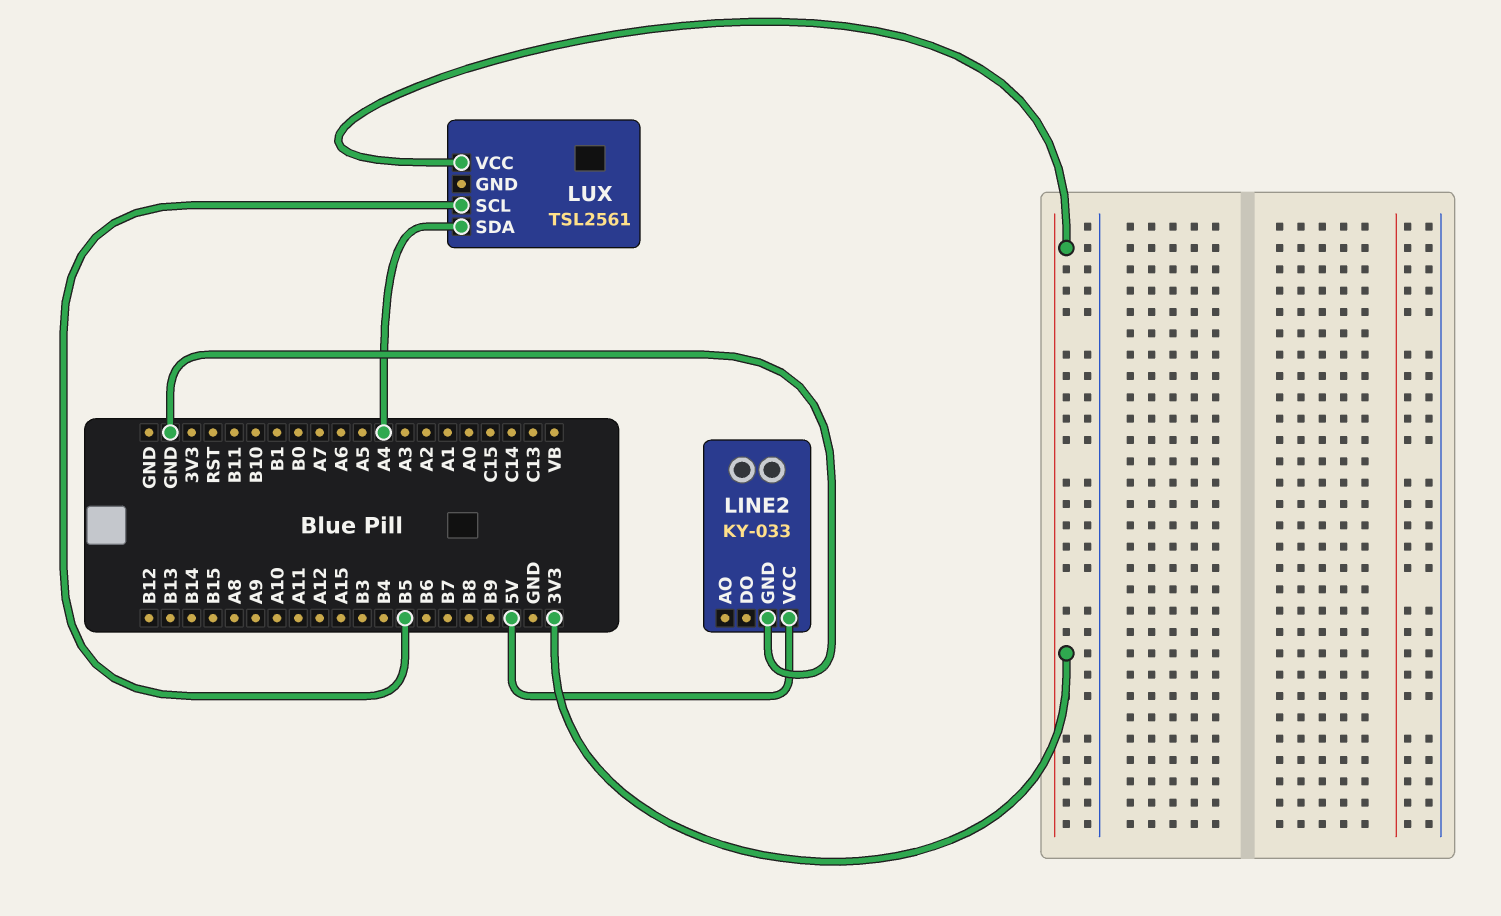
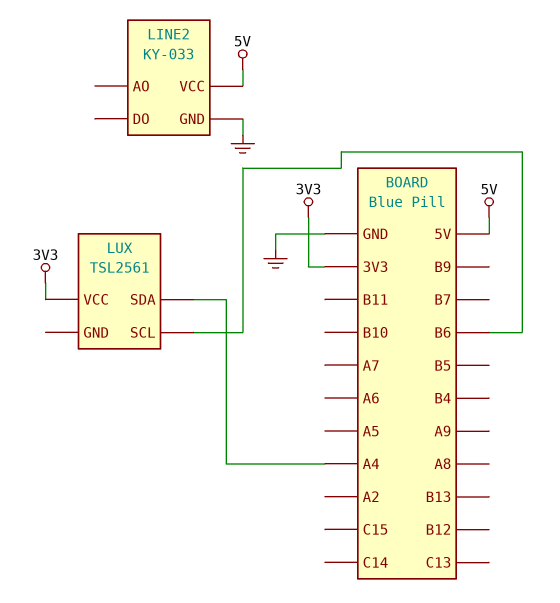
LUX pin SCL: B5 -> B6

